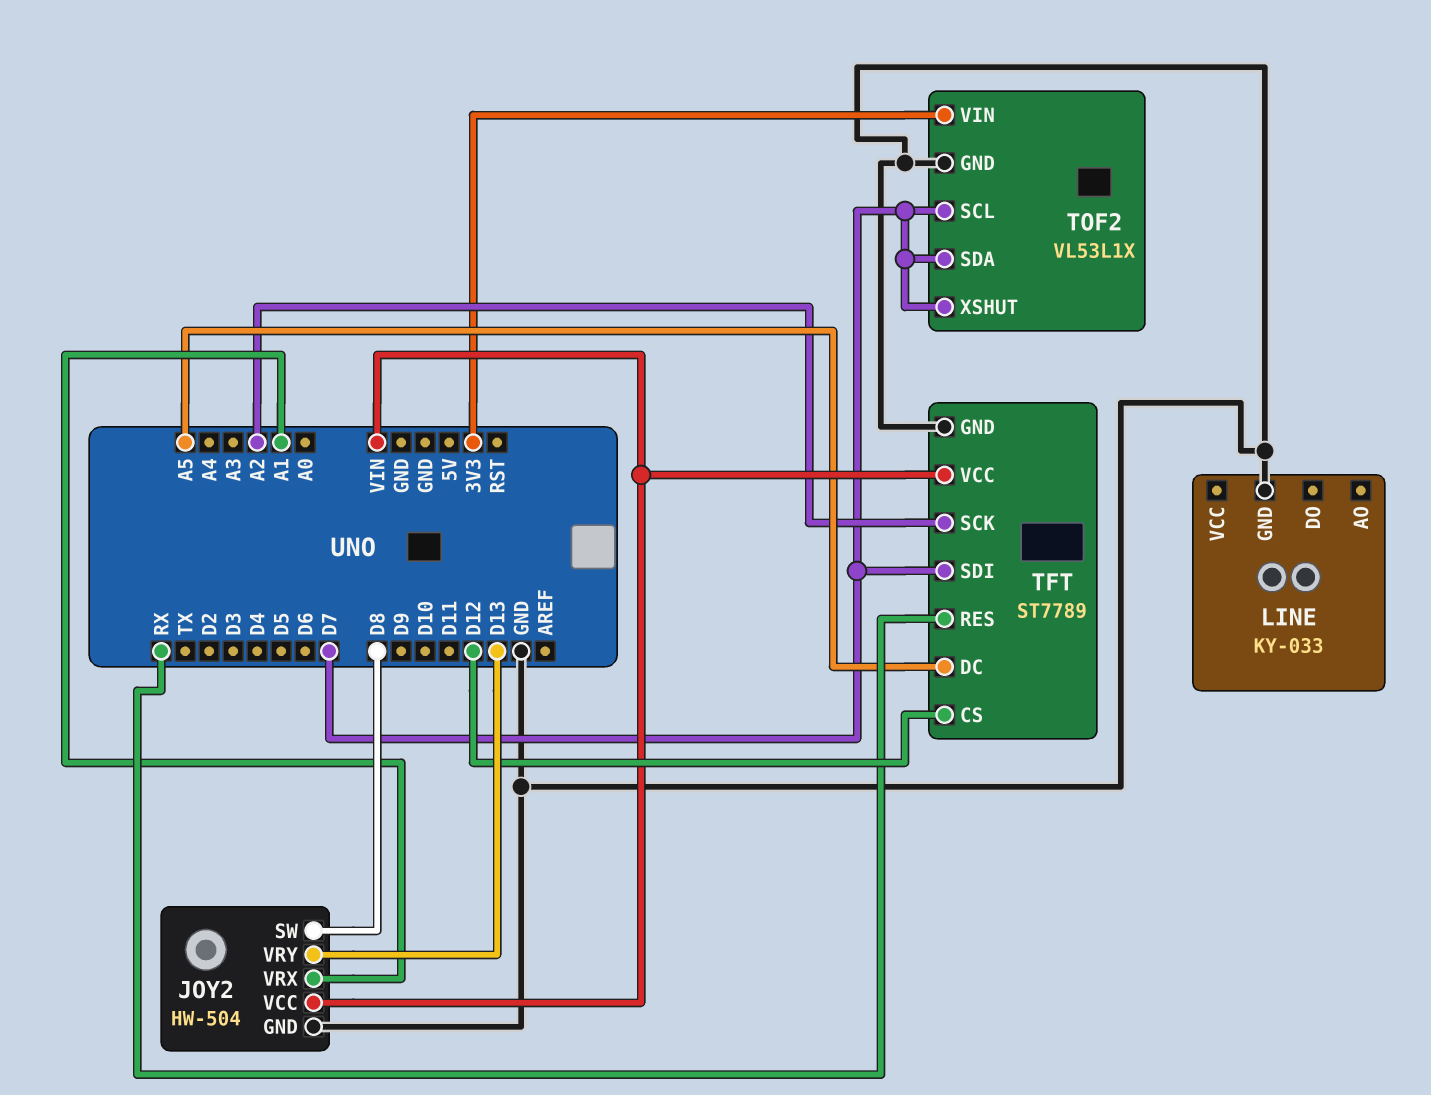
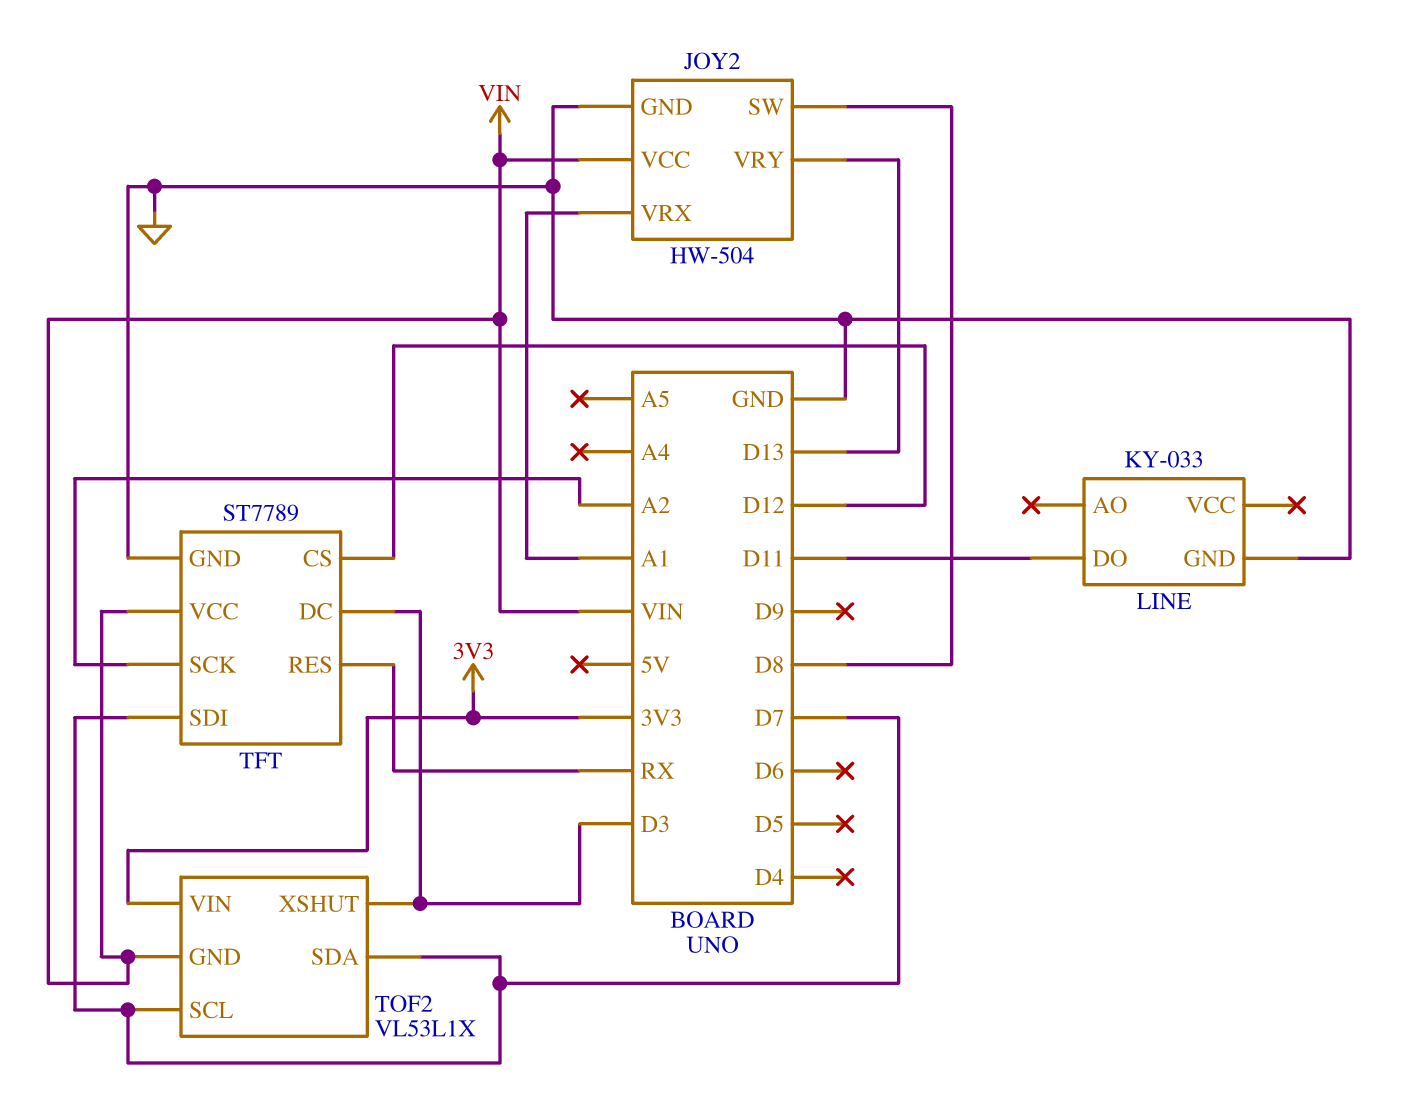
LINE pin DO: none -> D11
TFT pin DC: A5 -> D3
TOF2 pin GND: GND -> VIN
TOF2 pin XSHUT: D7 -> D3

